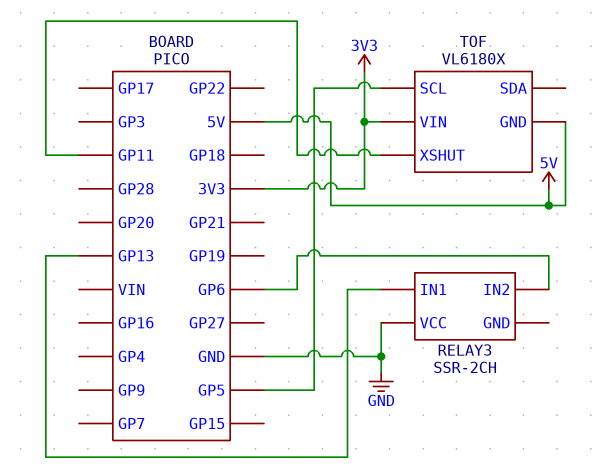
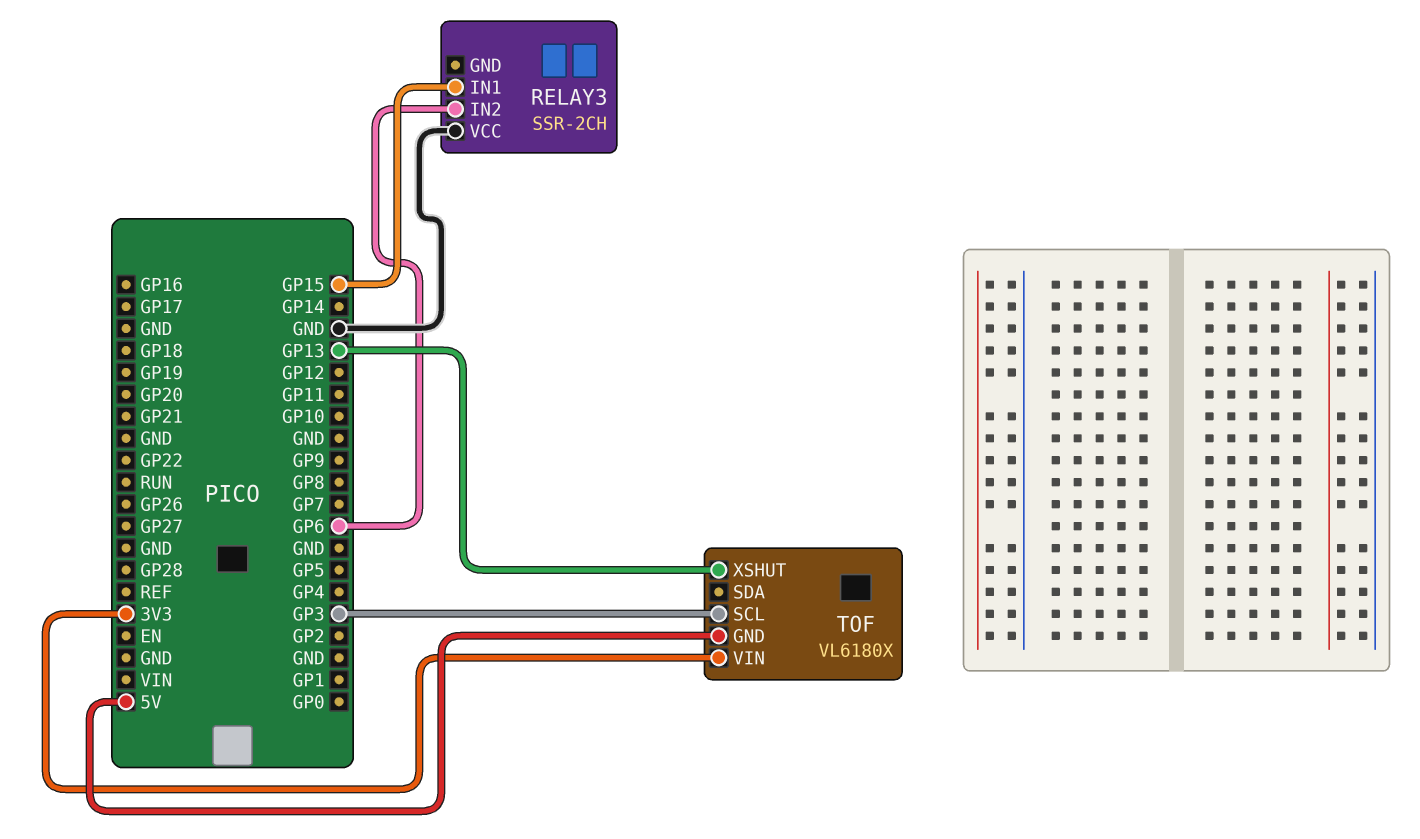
RELAY3 pin IN1: GP13 -> GP15
TOF pin SCL: GP5 -> GP3
TOF pin XSHUT: GP11 -> GP13

